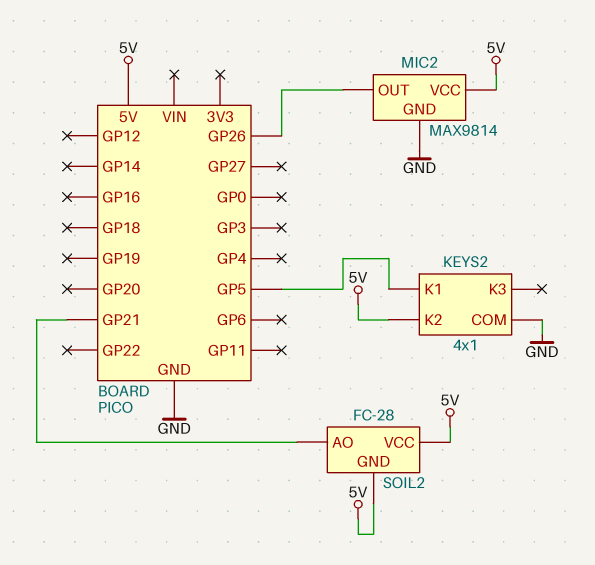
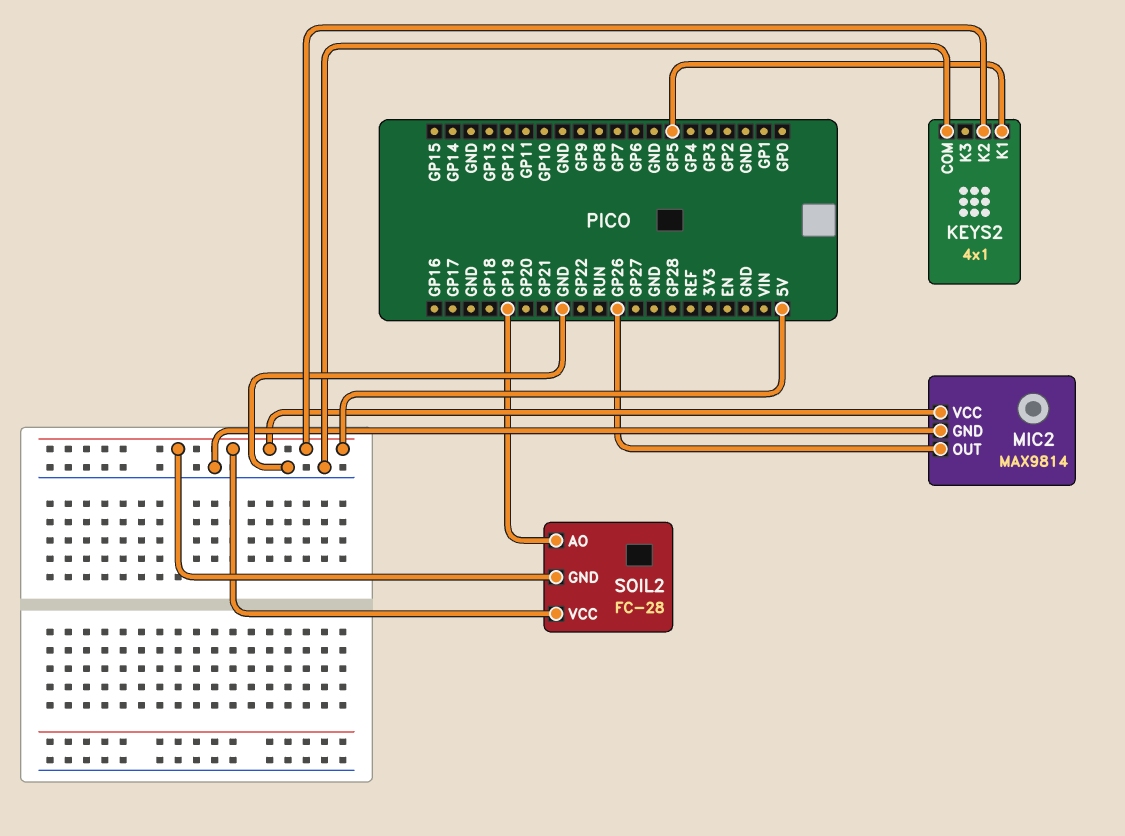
SOIL2 pin AO: GP21 -> GP19

